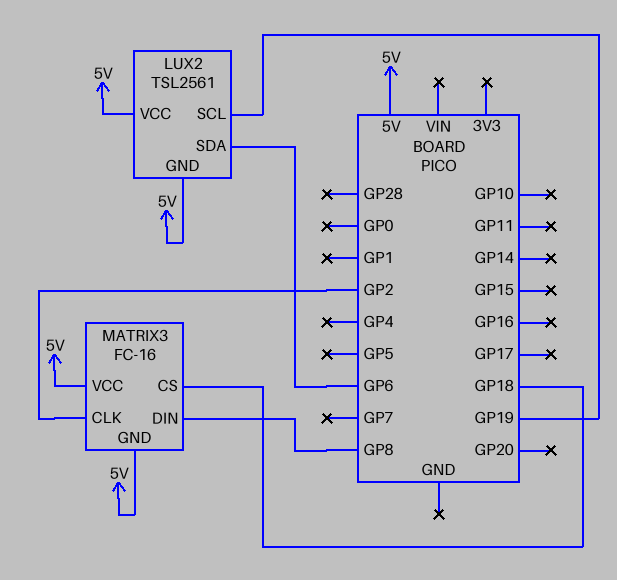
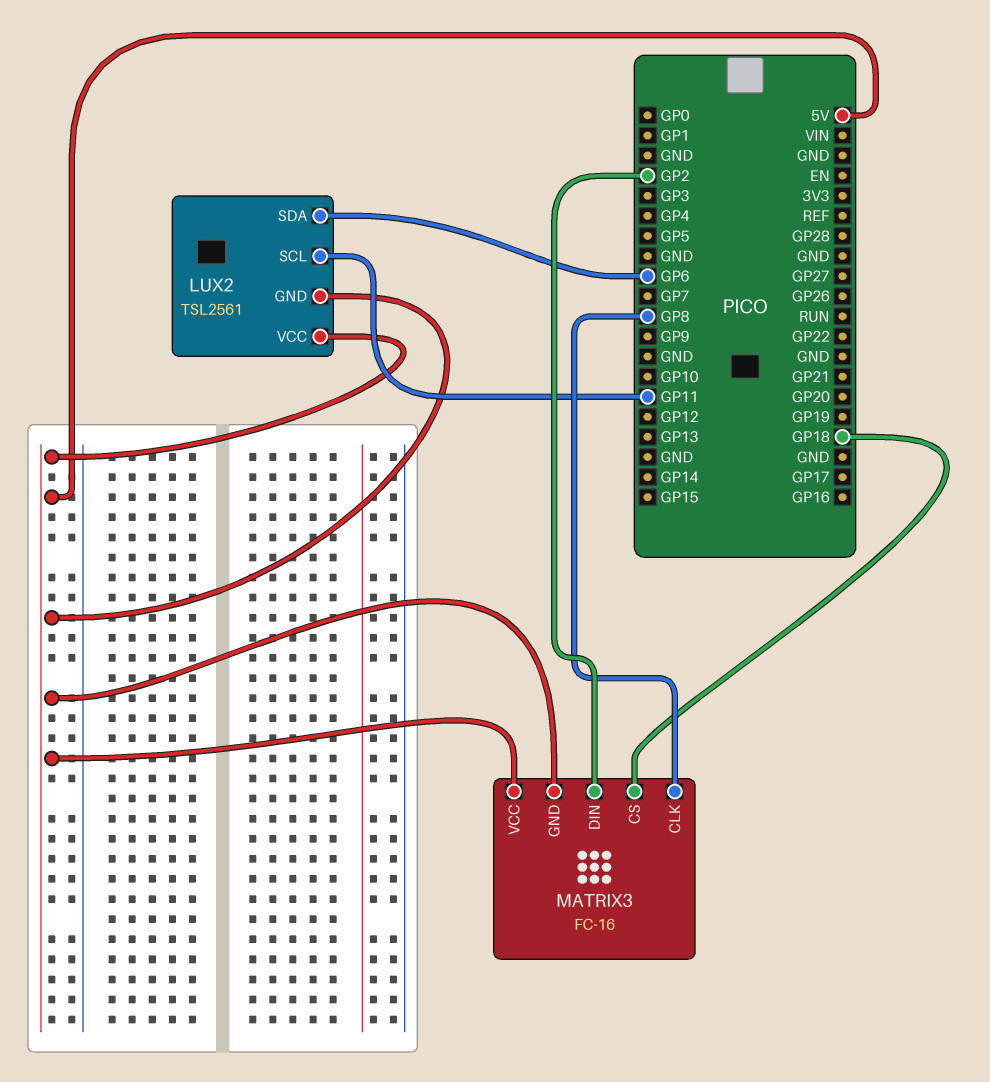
LUX2 pin SCL: GP19 -> GP11
MATRIX3 pin CLK: GP2 -> GP8
MATRIX3 pin DIN: GP8 -> GP2

